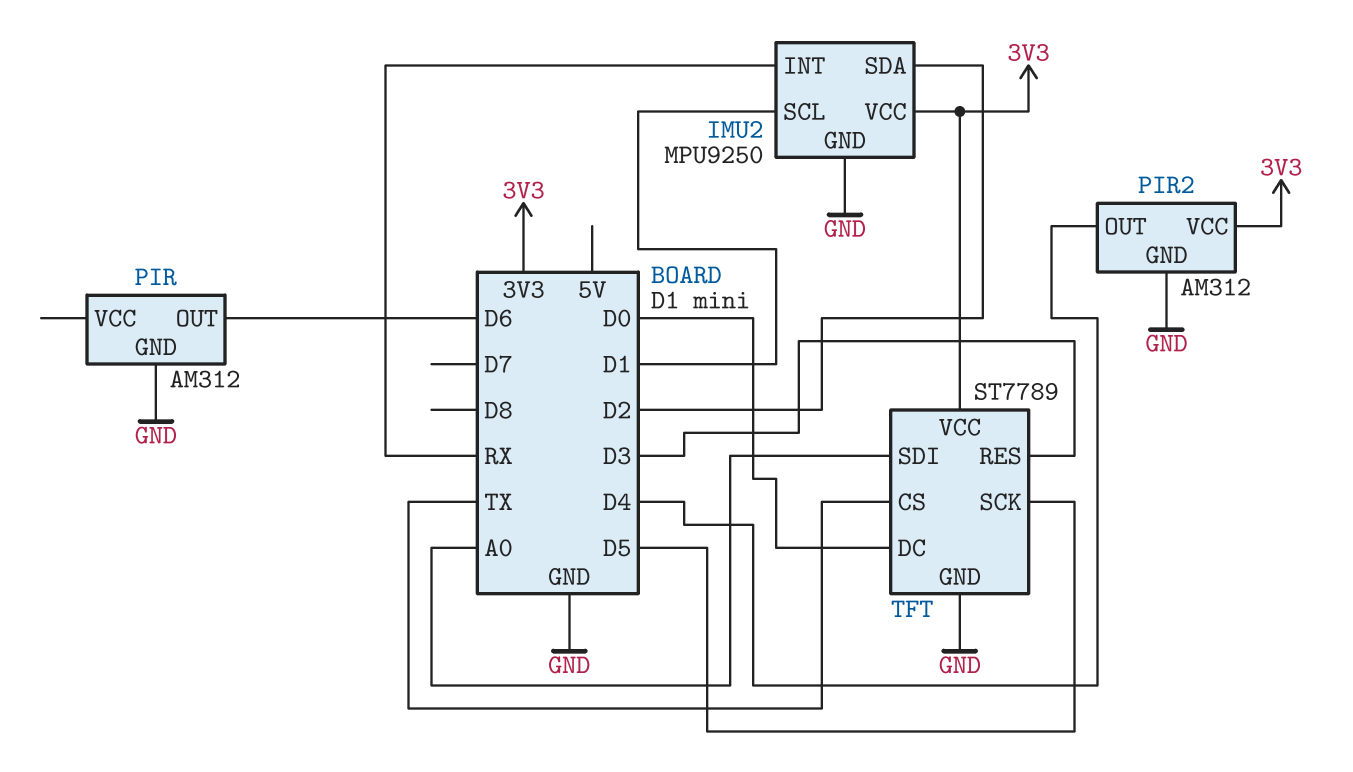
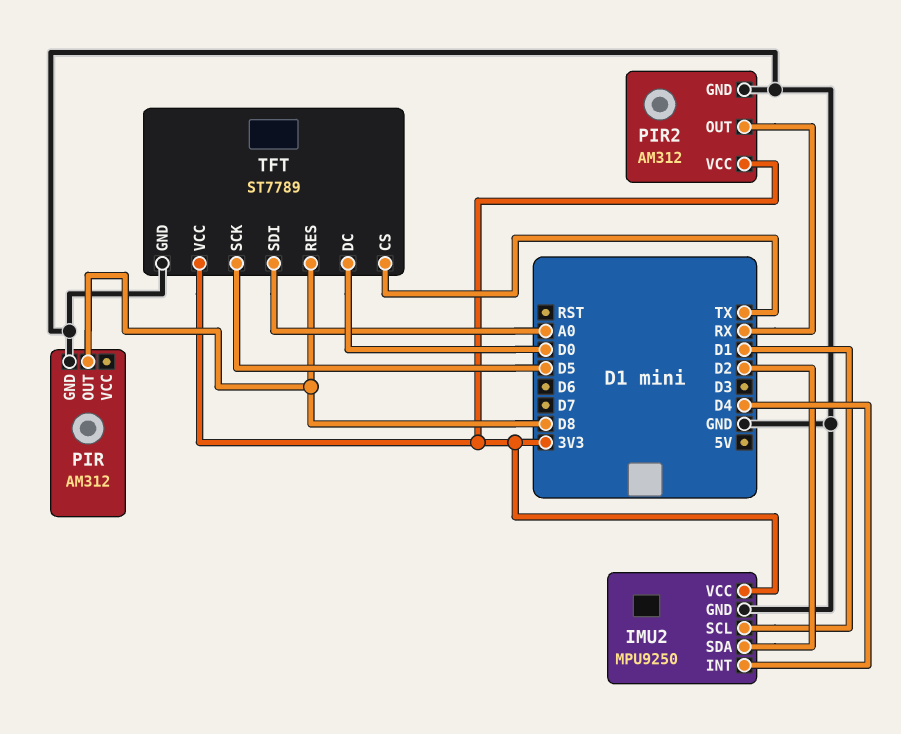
IMU2 pin INT: RX -> D4
PIR pin OUT: D6 -> D8
PIR2 pin OUT: D4 -> RX
TFT pin RES: D3 -> D8

